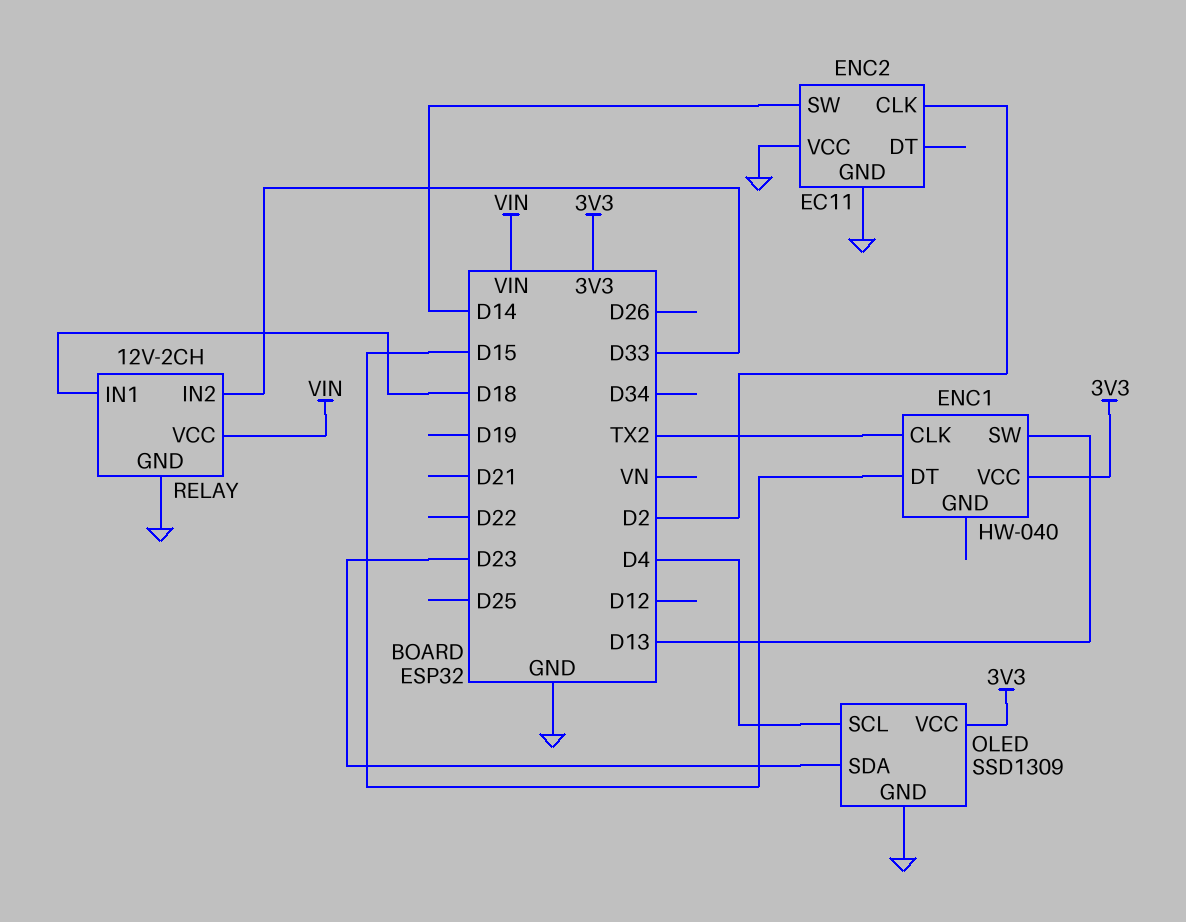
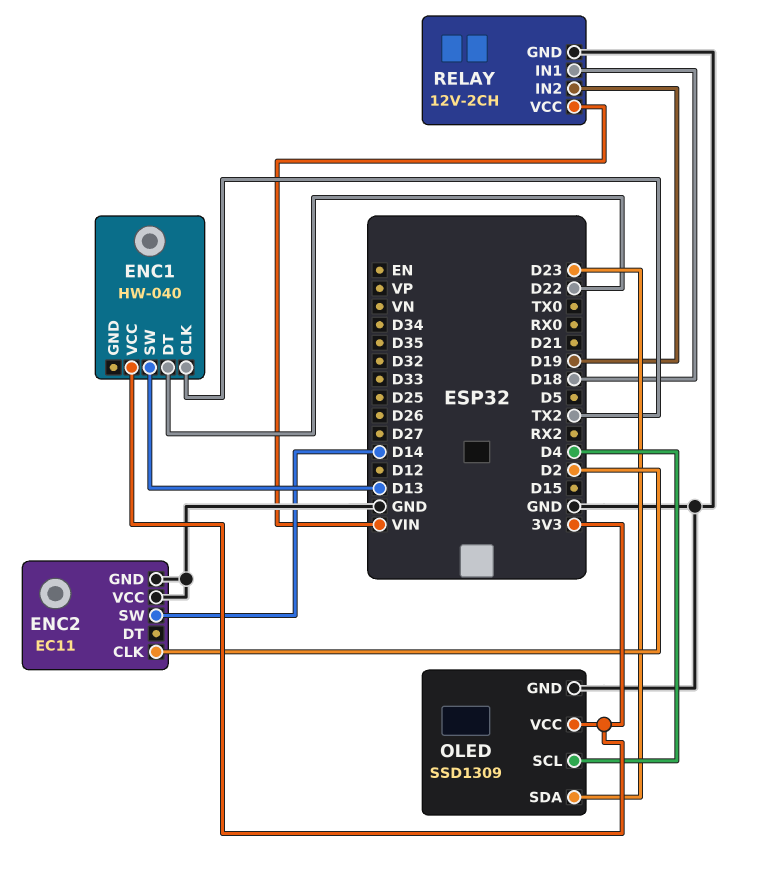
ENC1 pin DT: D15 -> D22
RELAY pin IN2: D33 -> D19

